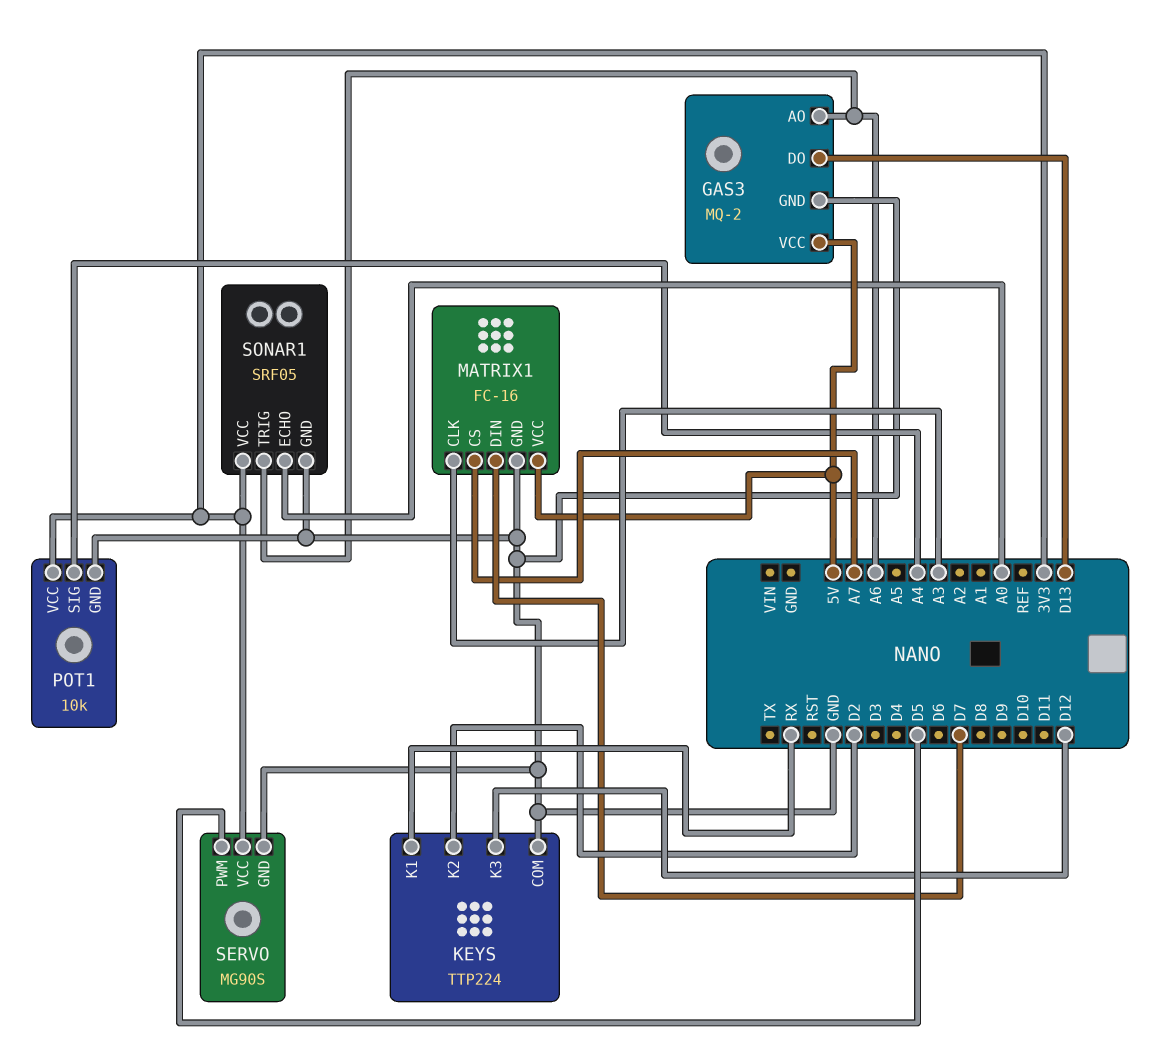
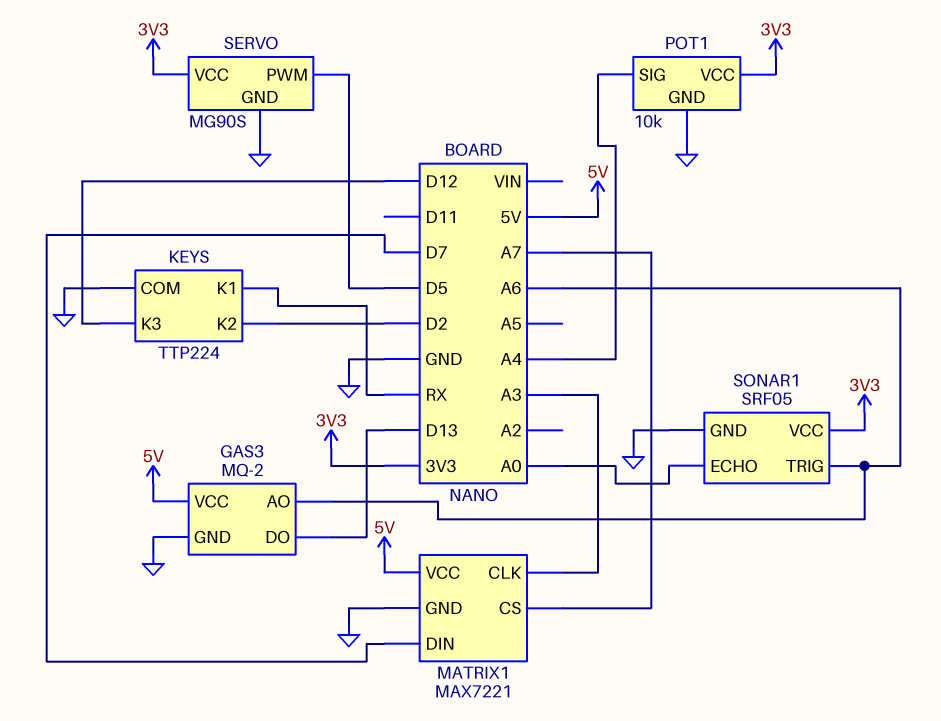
MATRIX1: FC-16 -> MAX7221

